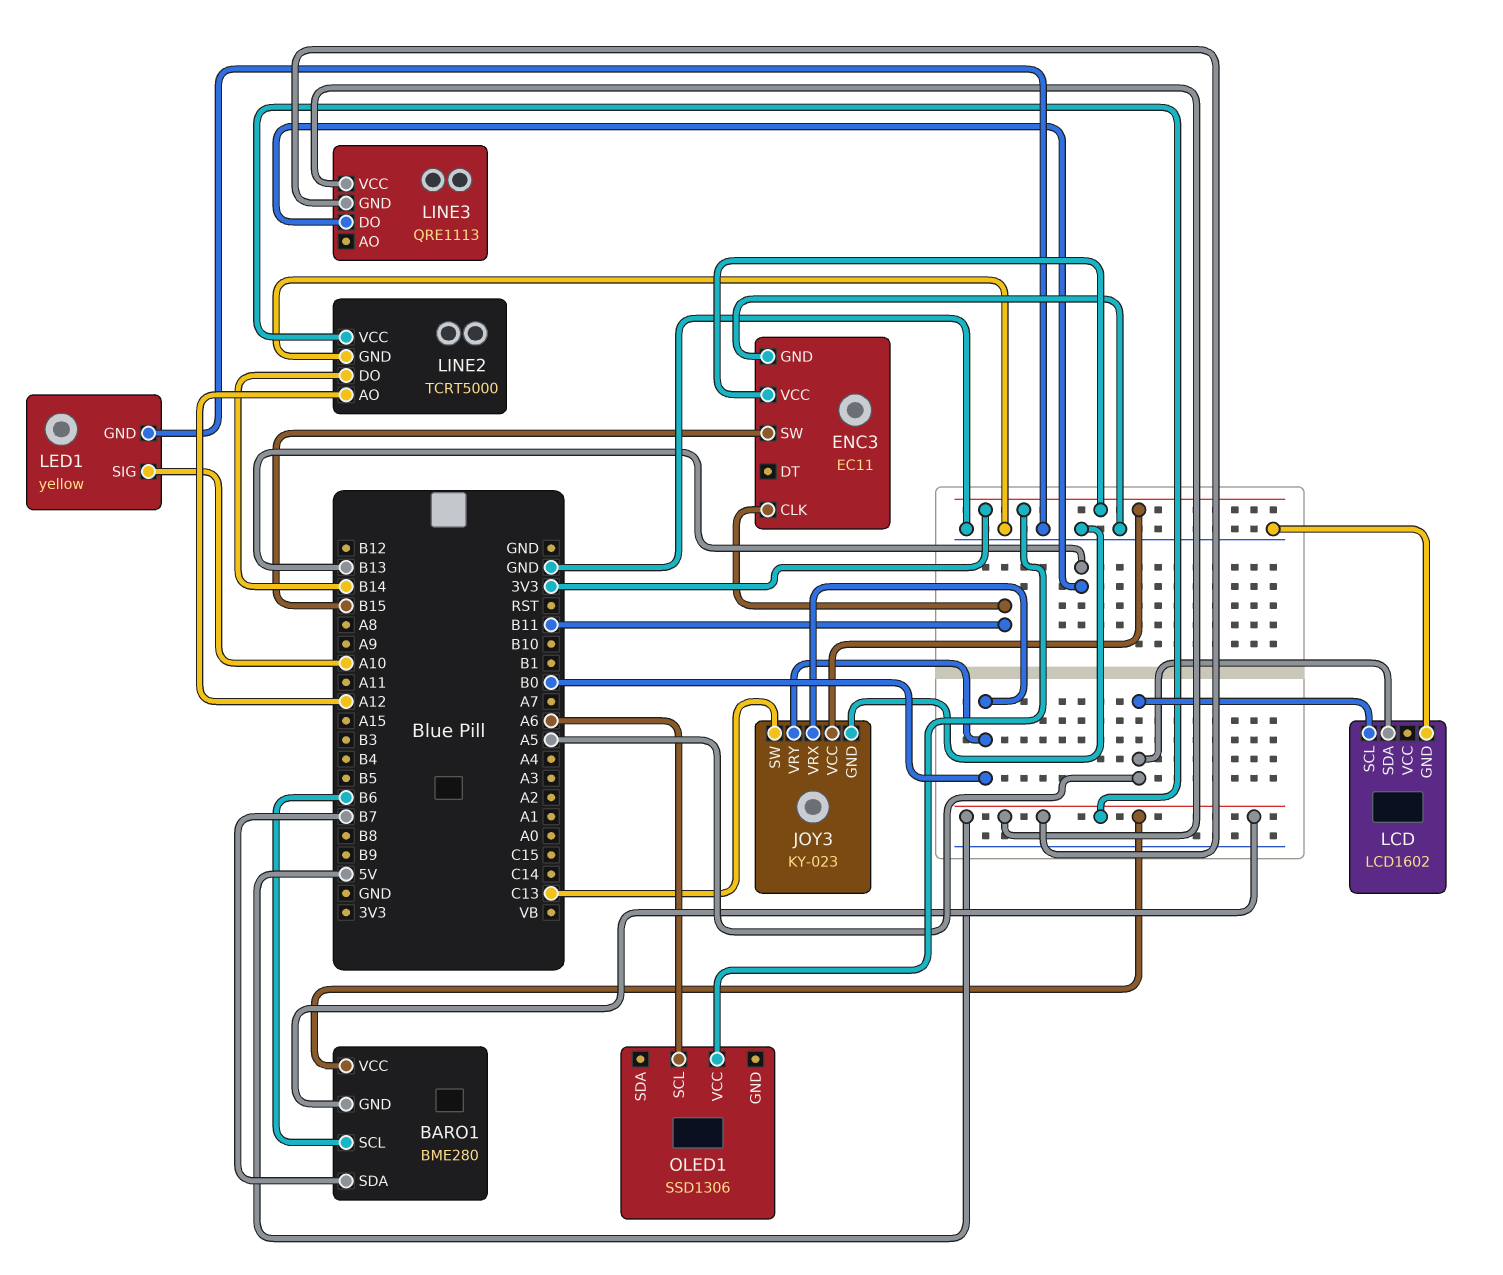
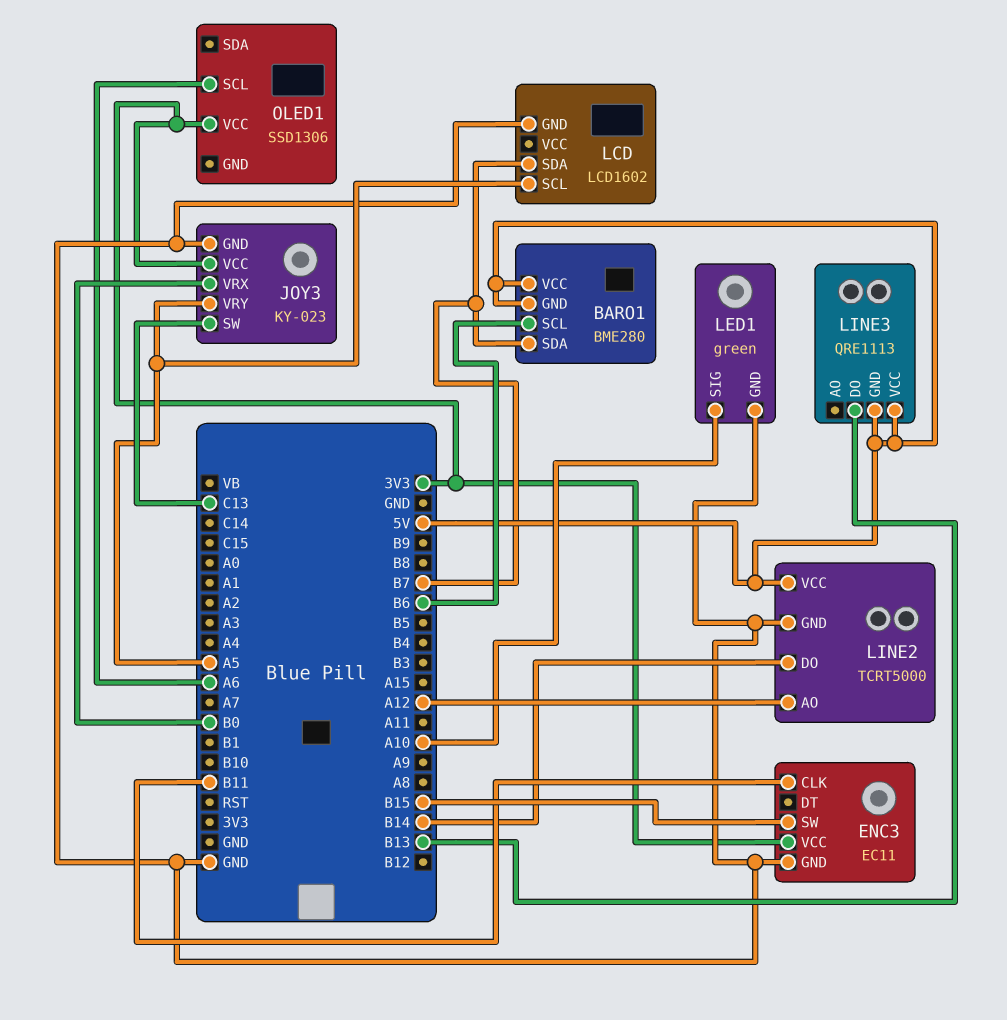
JOY3 pin VRY: B0 -> A5
LCD pin SDA: A5 -> B7
LED1: yellow -> green

